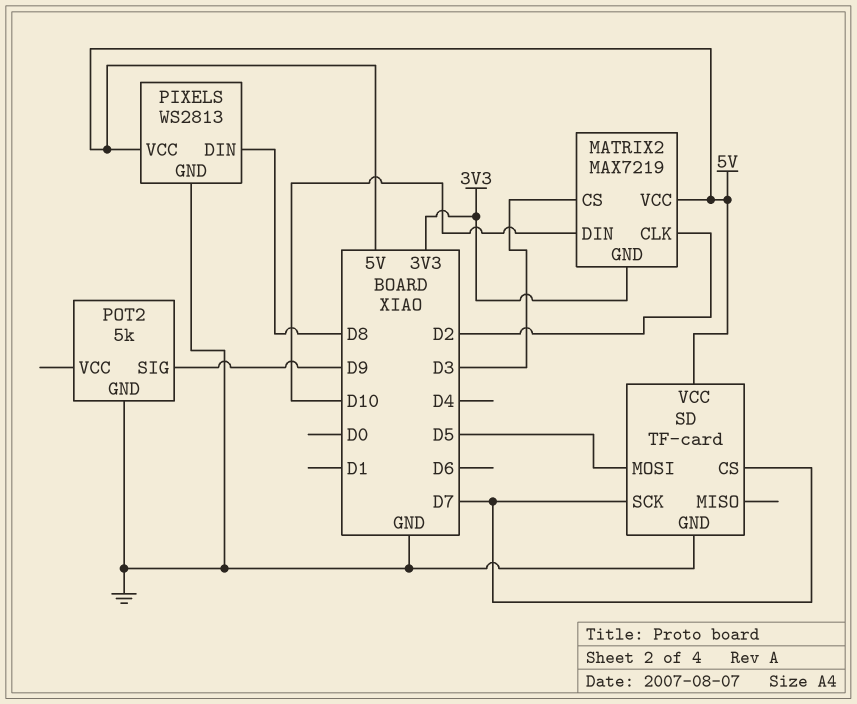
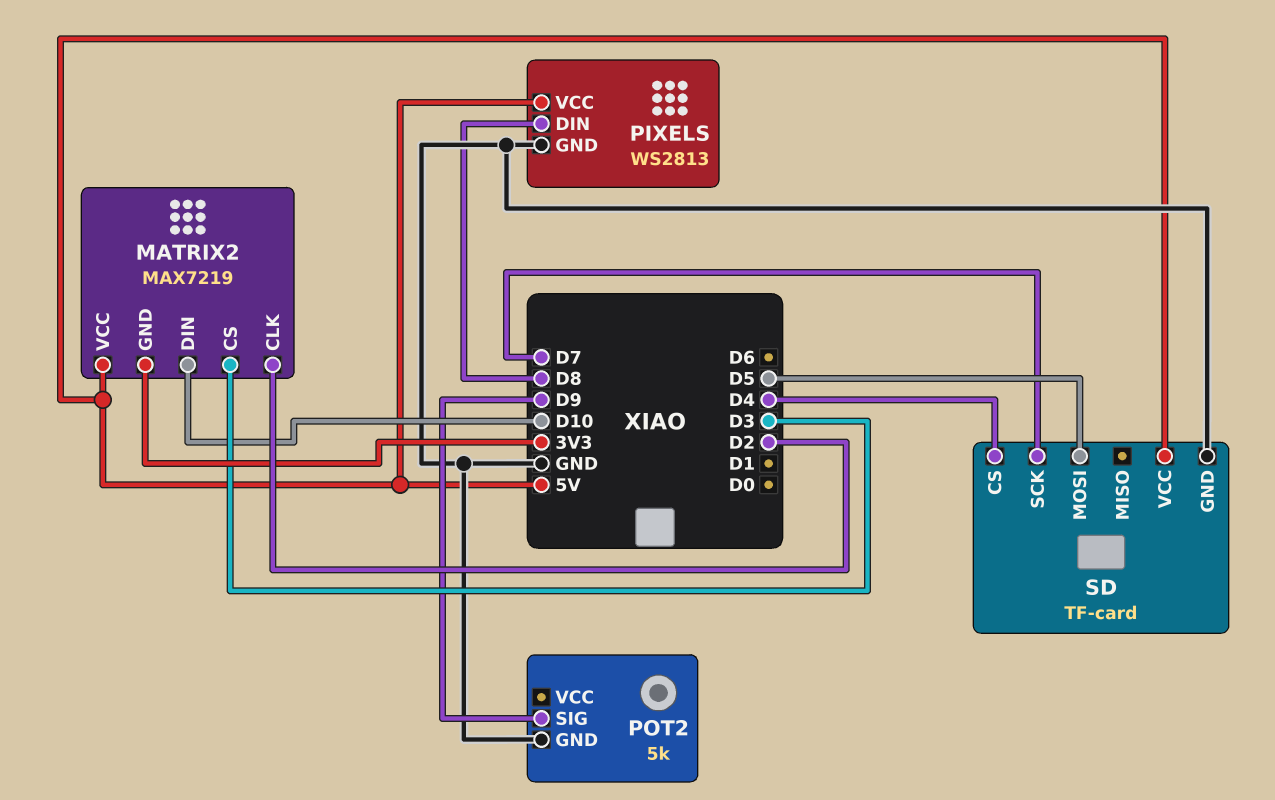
SD pin CS: D7 -> D4

